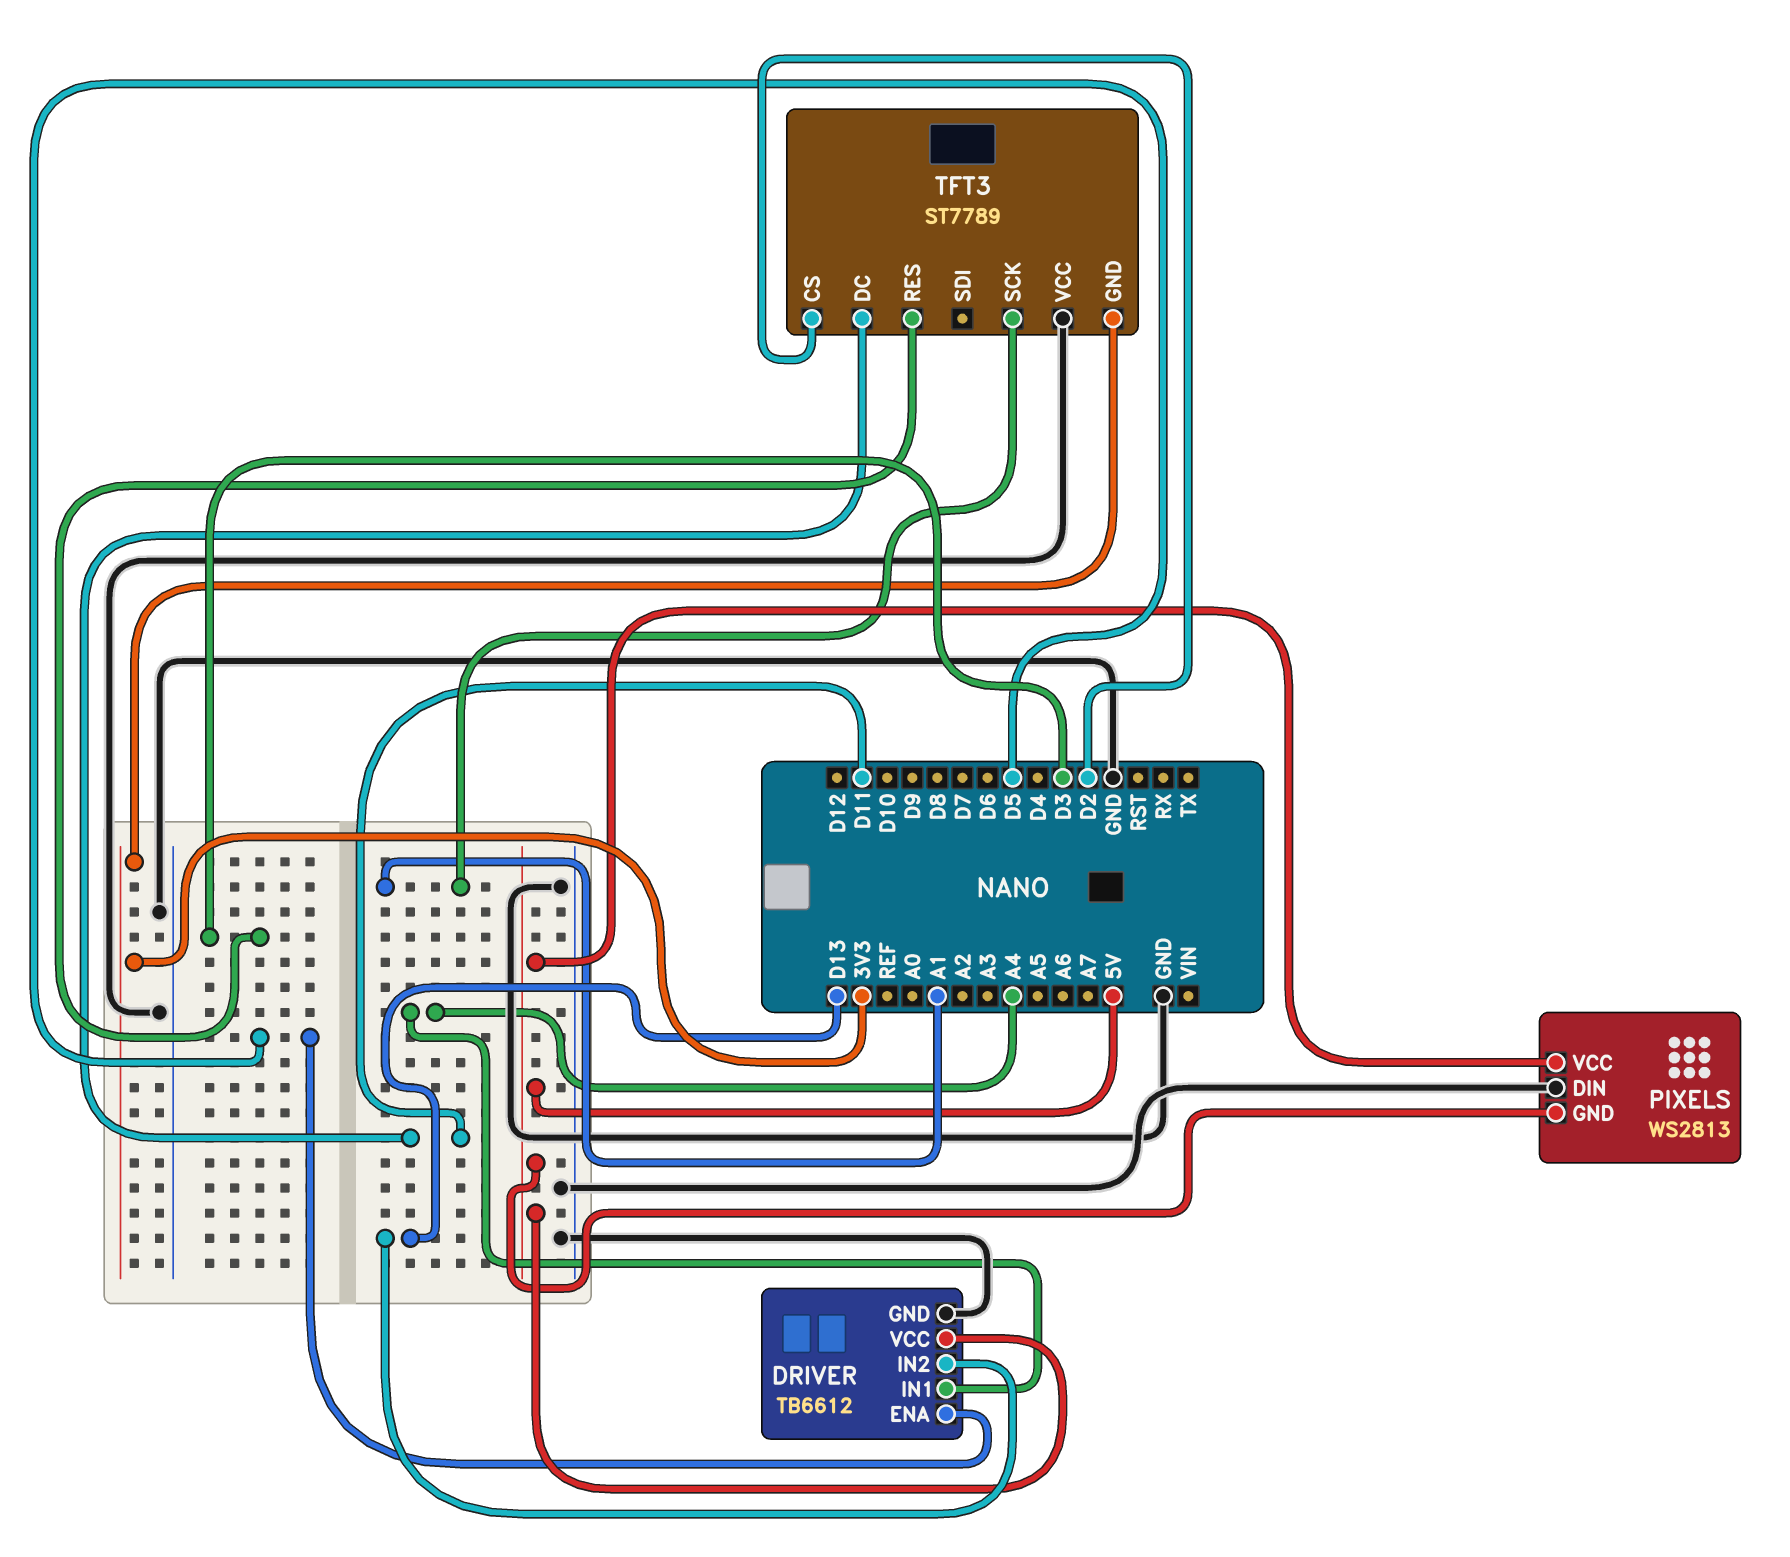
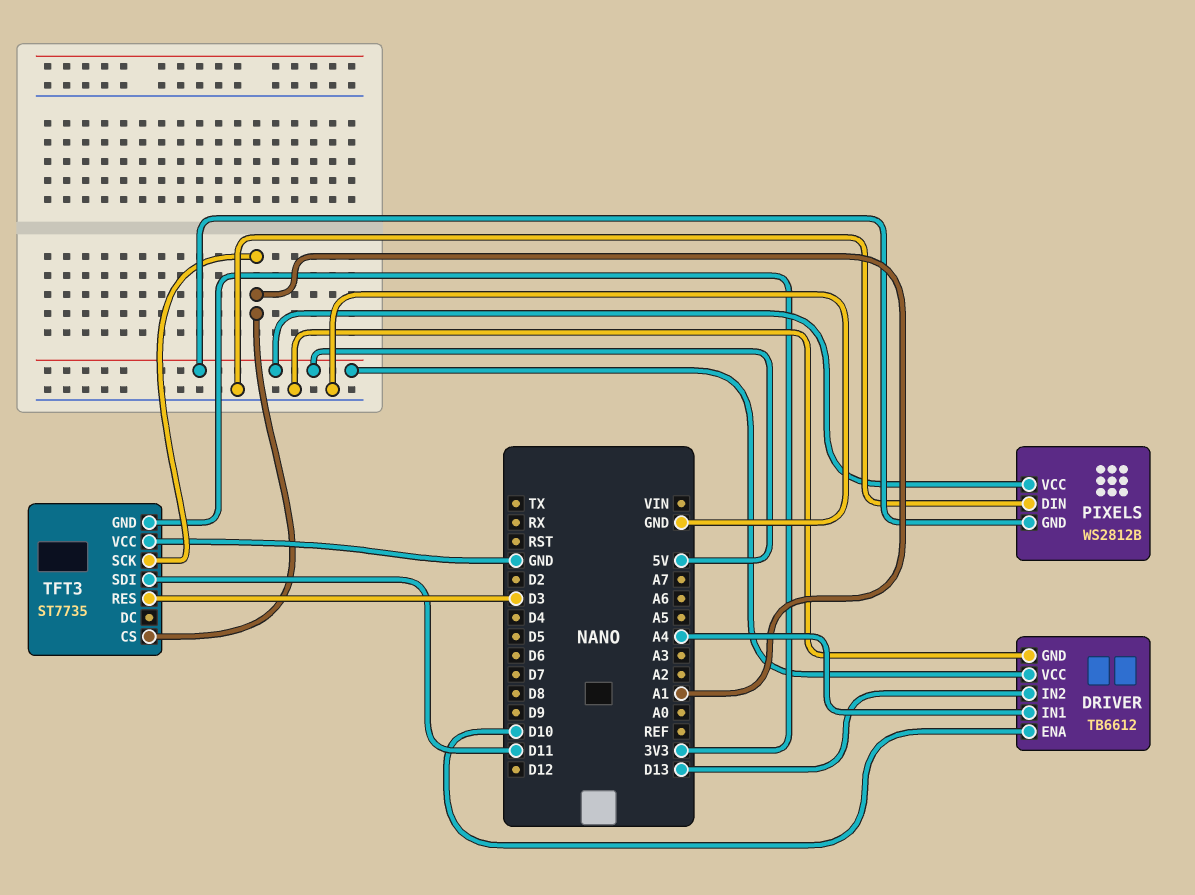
DRIVER pin ENA: D5 -> D10
PIXELS: WS2813 -> WS2812B
TFT3: ST7789 -> ST7735
TFT3 pin CS: D2 -> A1
TFT3 pin DC: D11 -> none
TFT3 pin SDI: none -> D11

